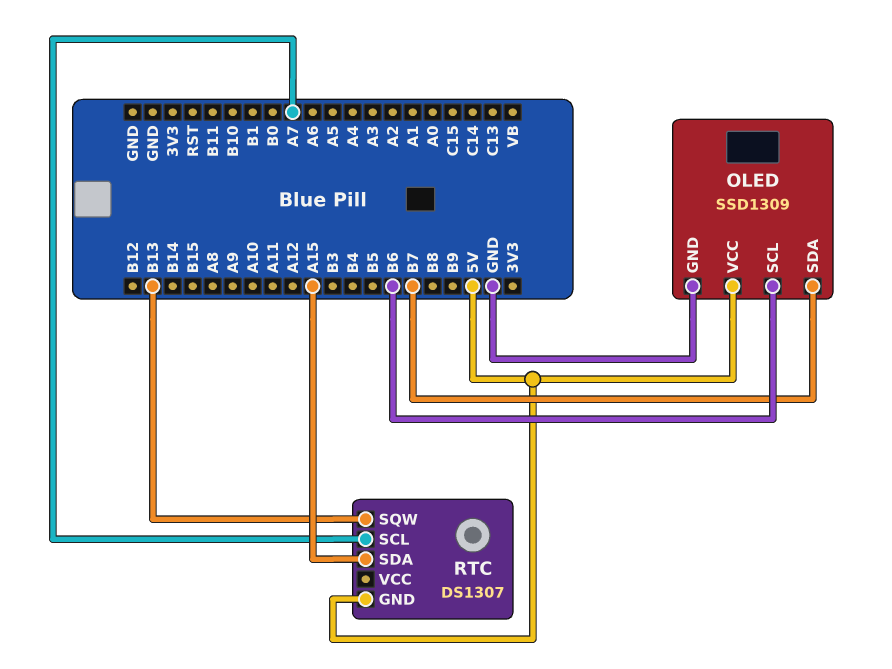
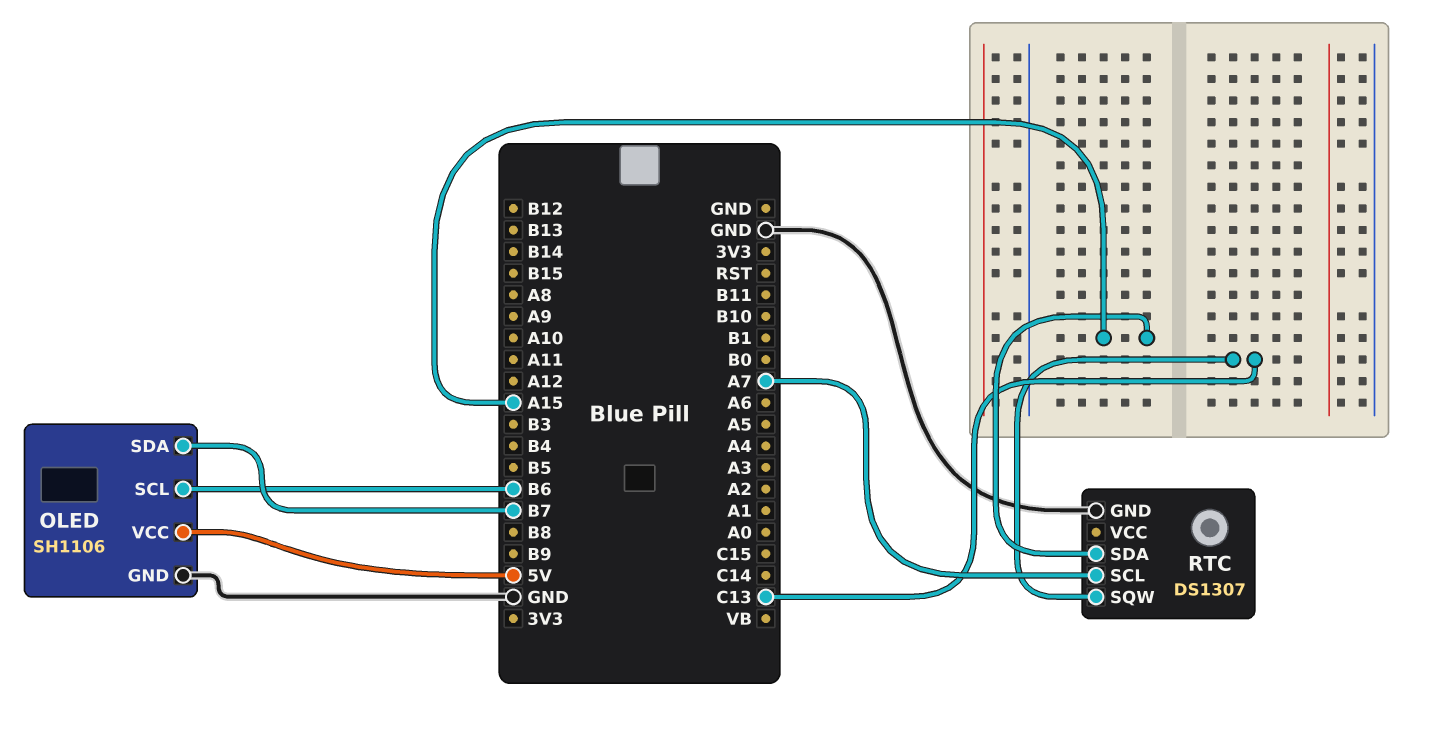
OLED: SSD1309 -> SH1106
RTC pin GND: 5V -> GND
RTC pin SQW: B13 -> C13

